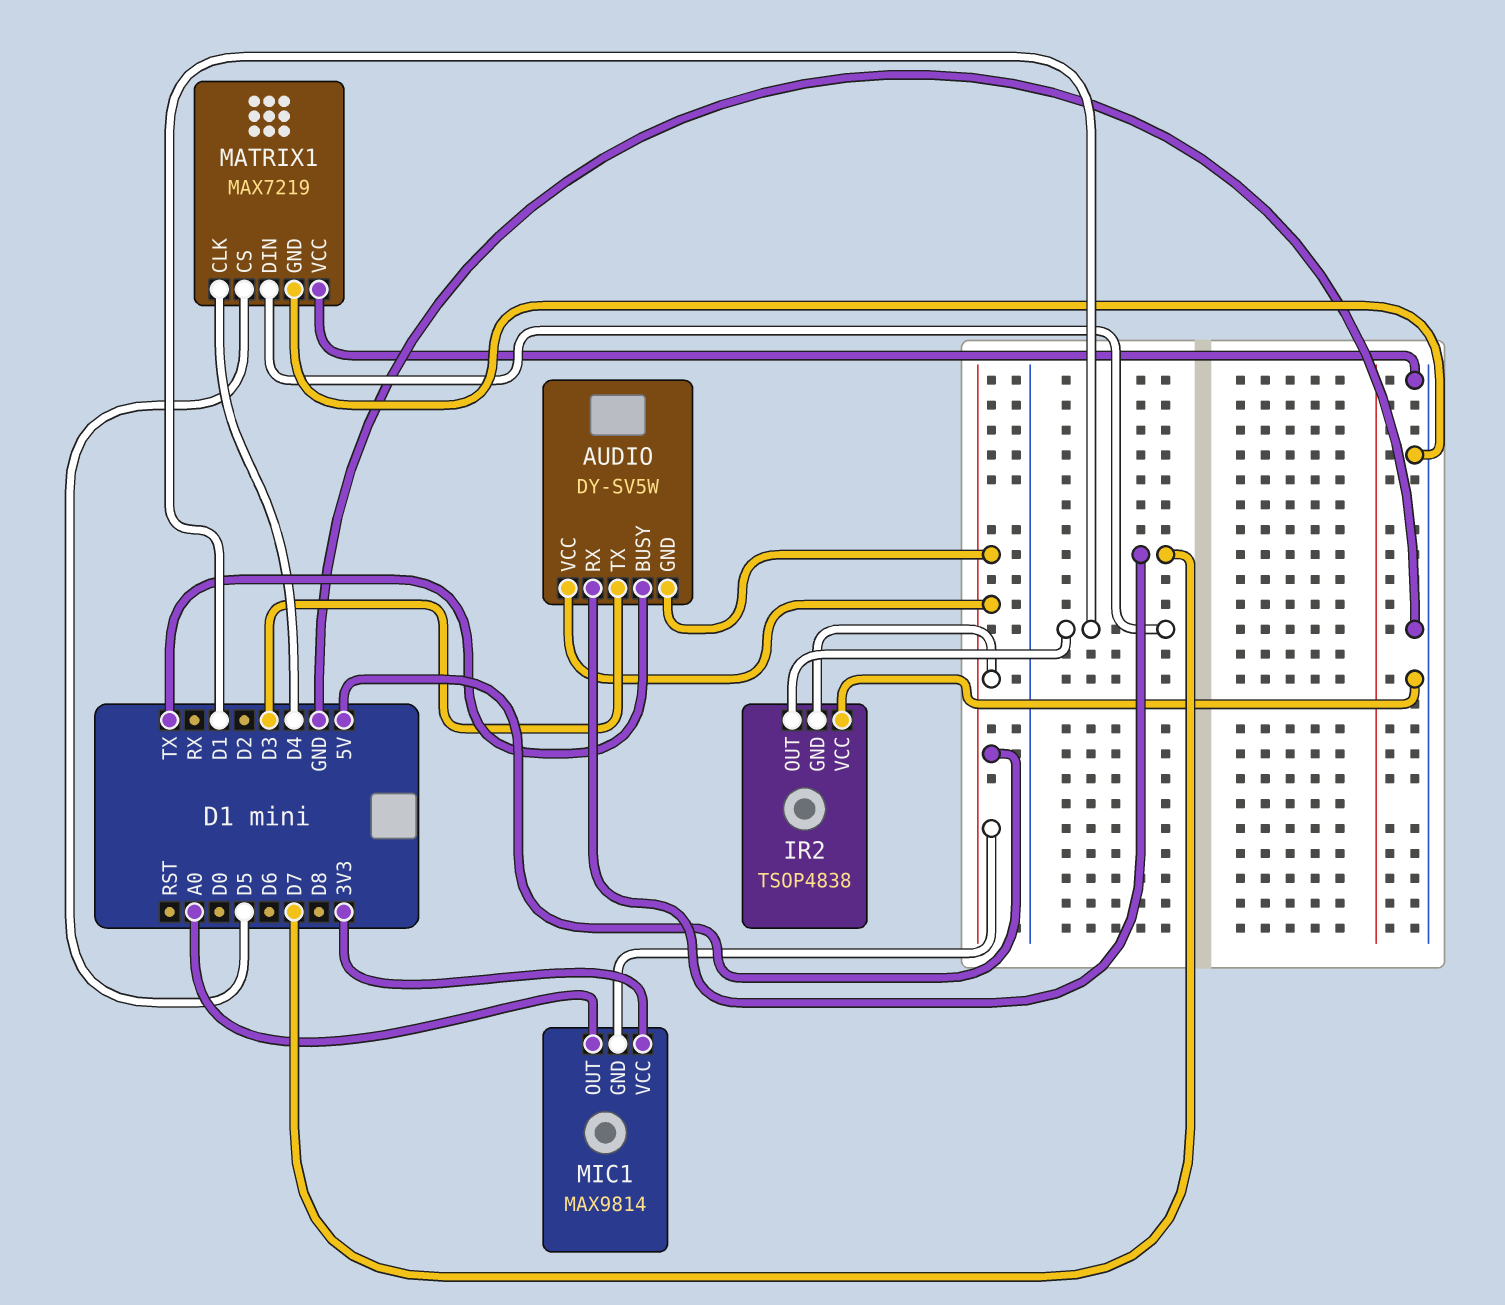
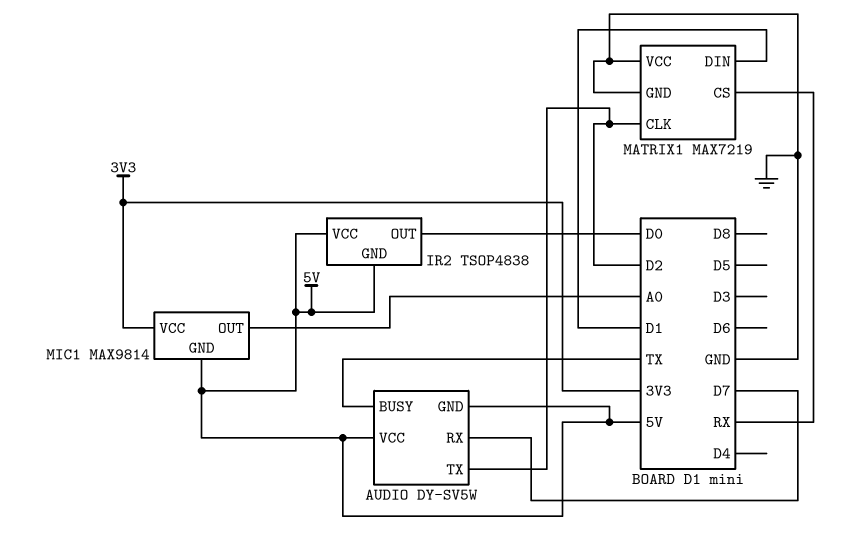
AUDIO pin TX: D3 -> D2
IR2 pin OUT: D1 -> D0
IR2 pin VCC: GND -> 5V
MATRIX1 pin CLK: D4 -> D2
MATRIX1 pin CS: D5 -> RX

